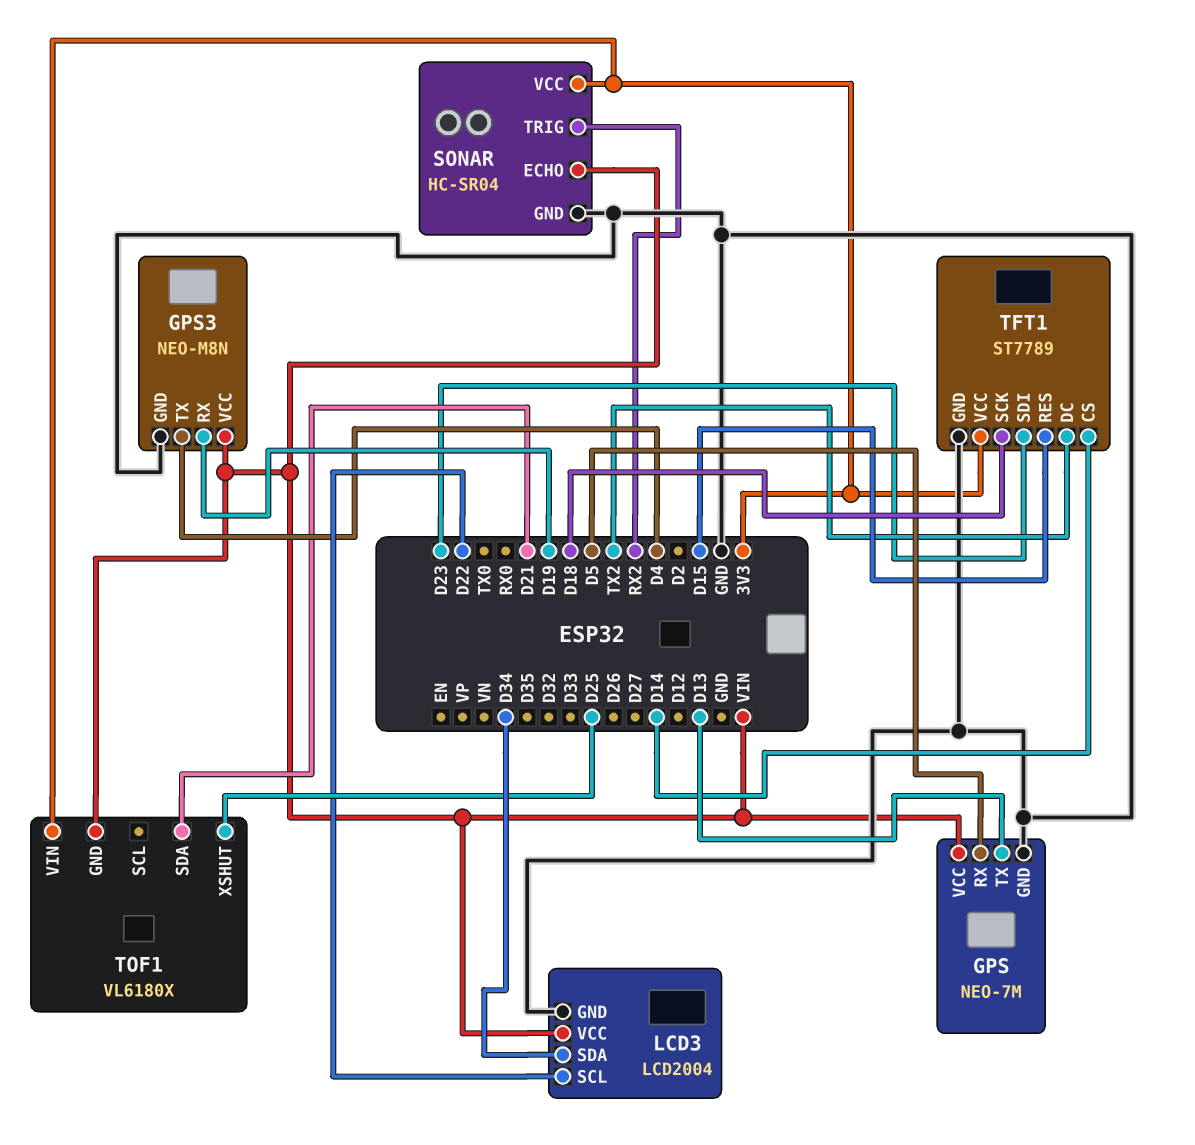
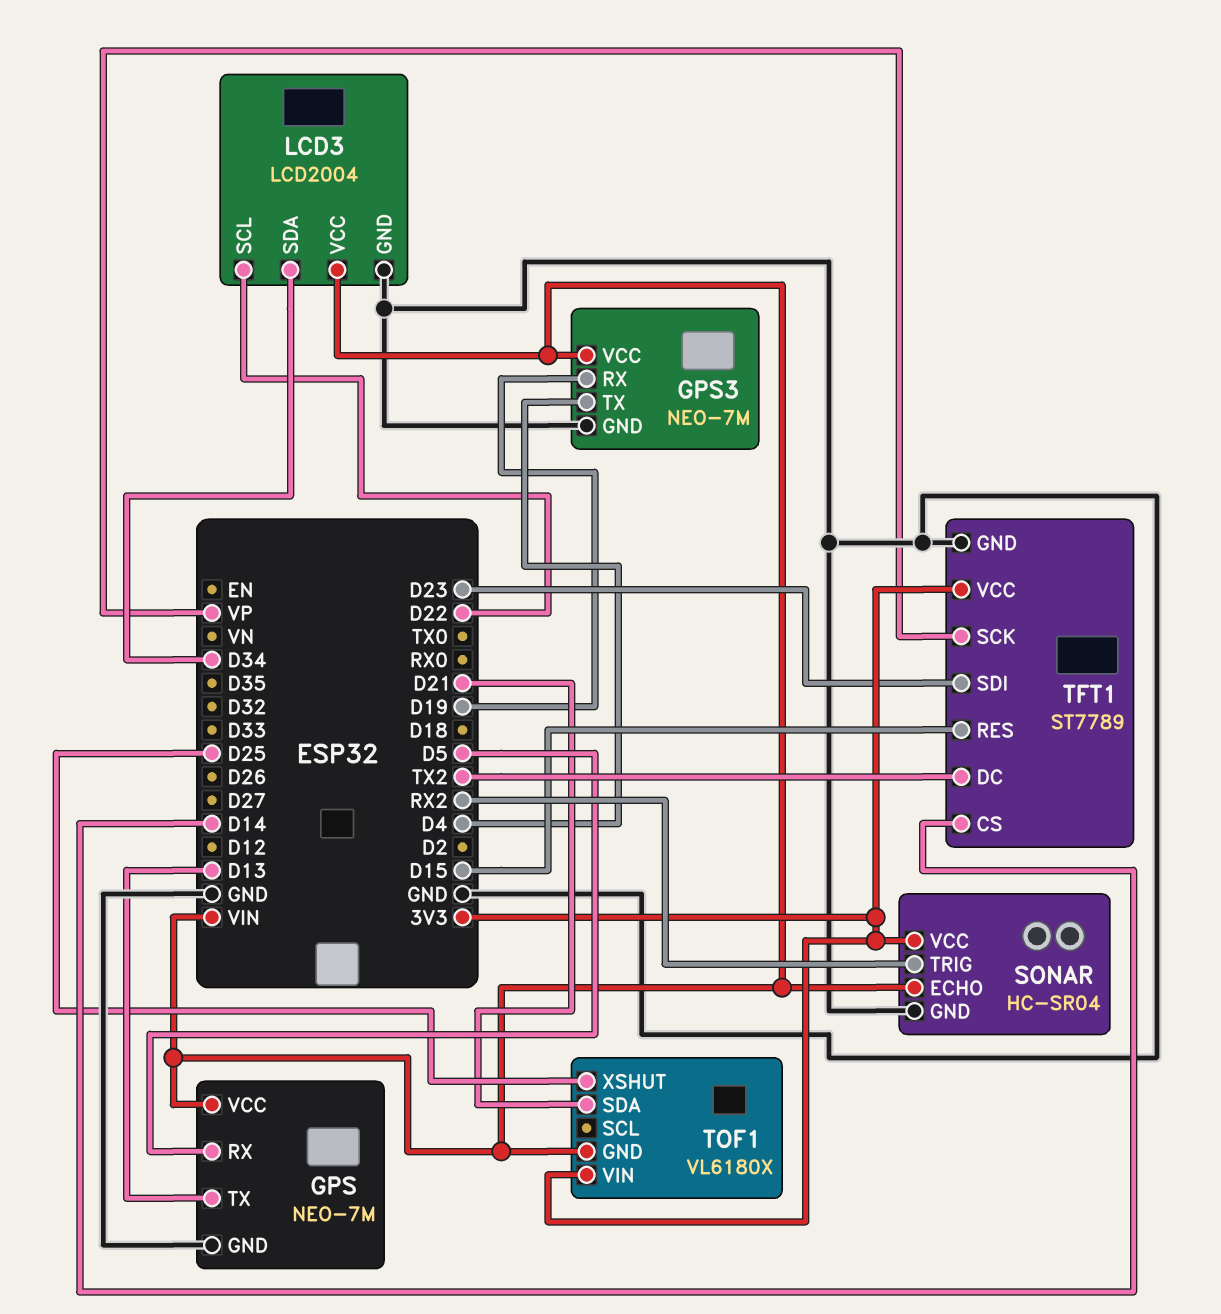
GPS3: NEO-M8N -> NEO-7M
TFT1 pin SCK: D18 -> VP

